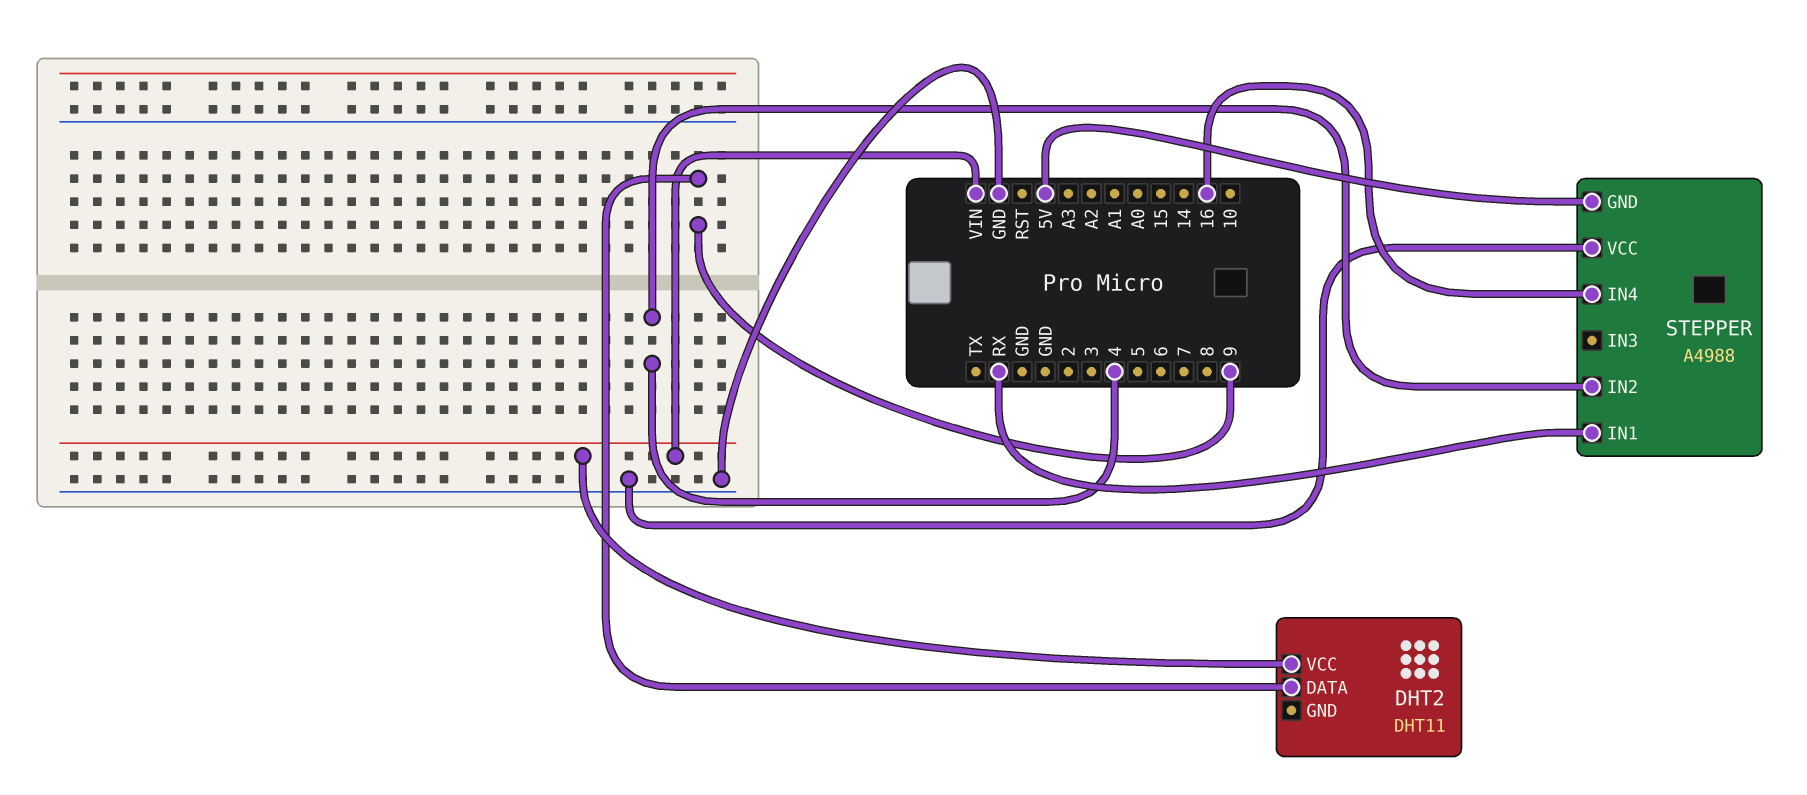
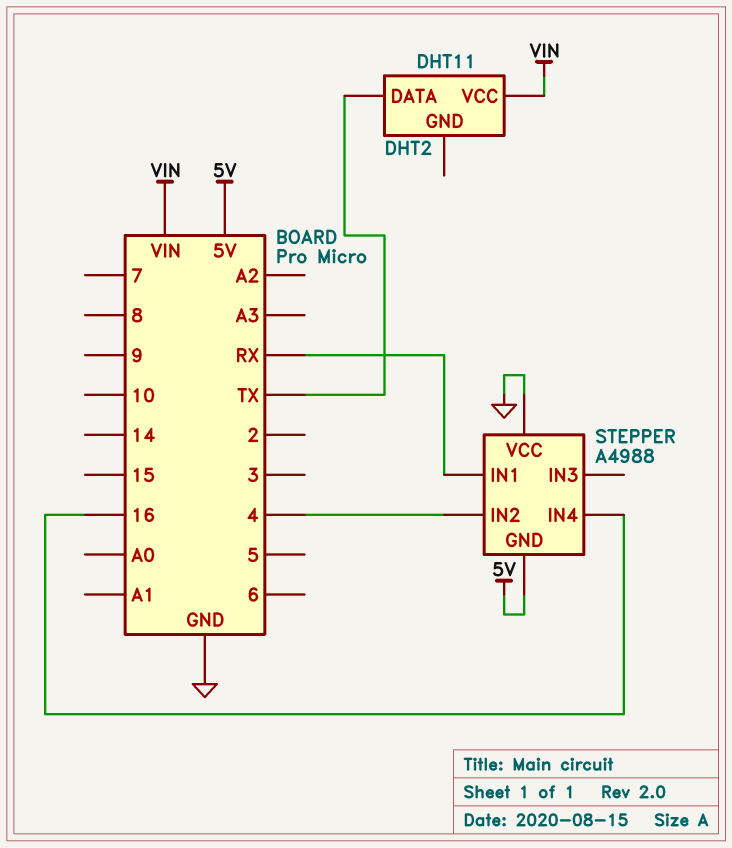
DHT2 pin DATA: 9 -> TX

